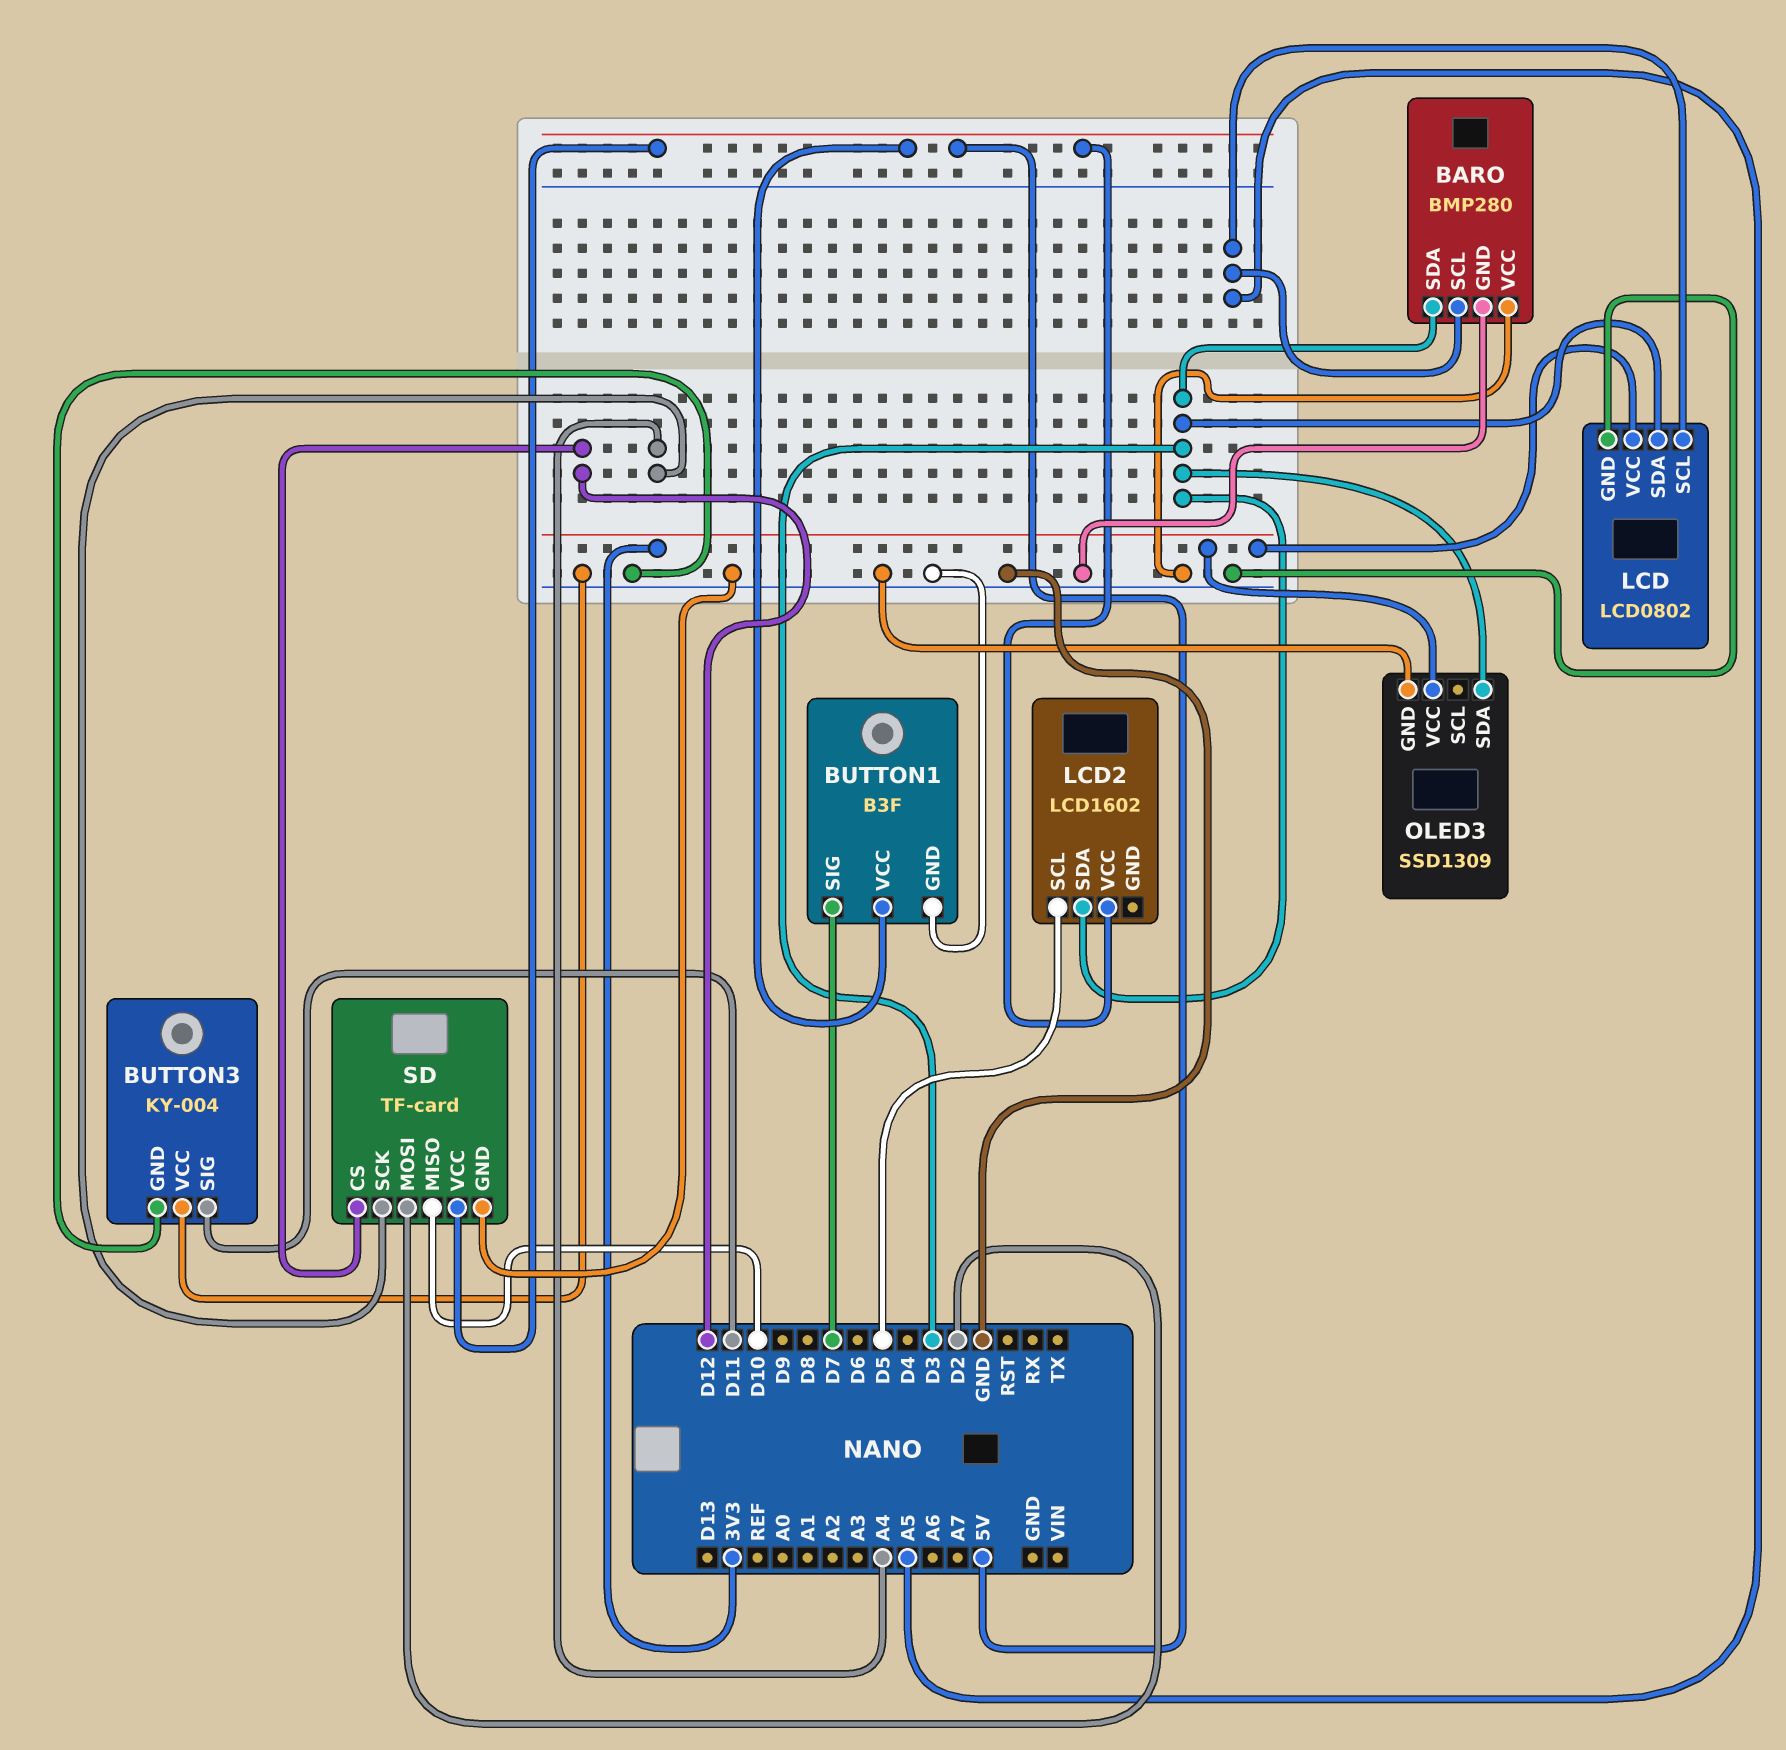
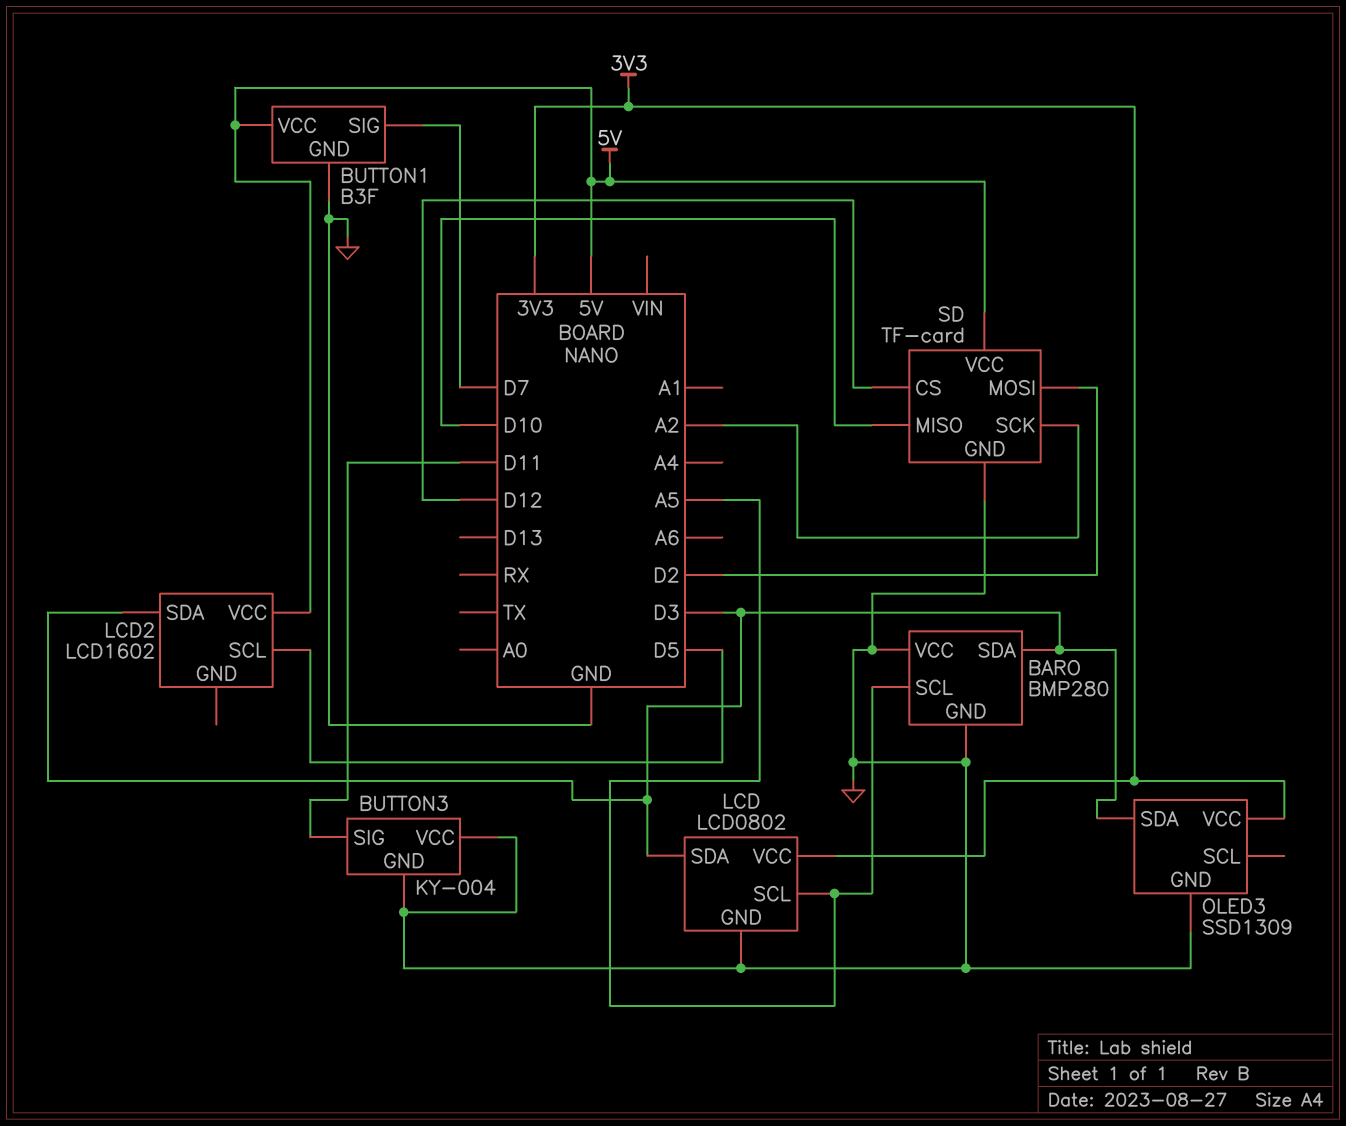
SD pin SCK: A4 -> A2

